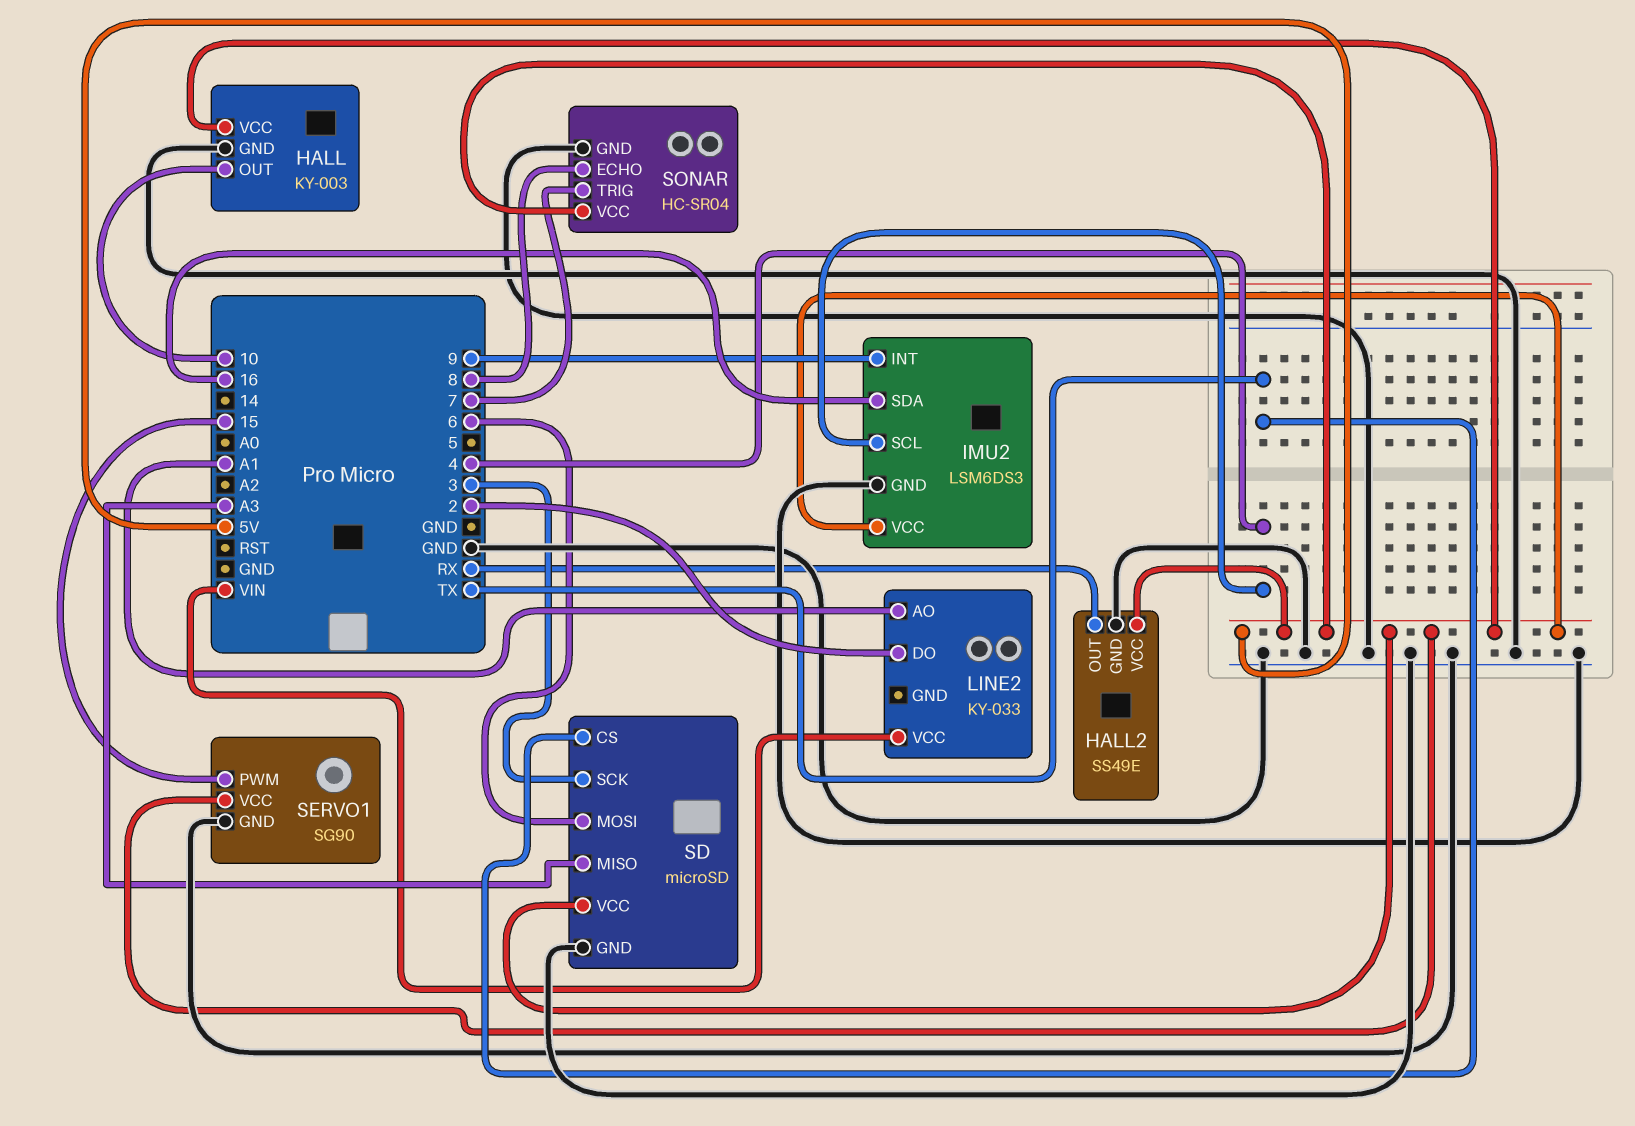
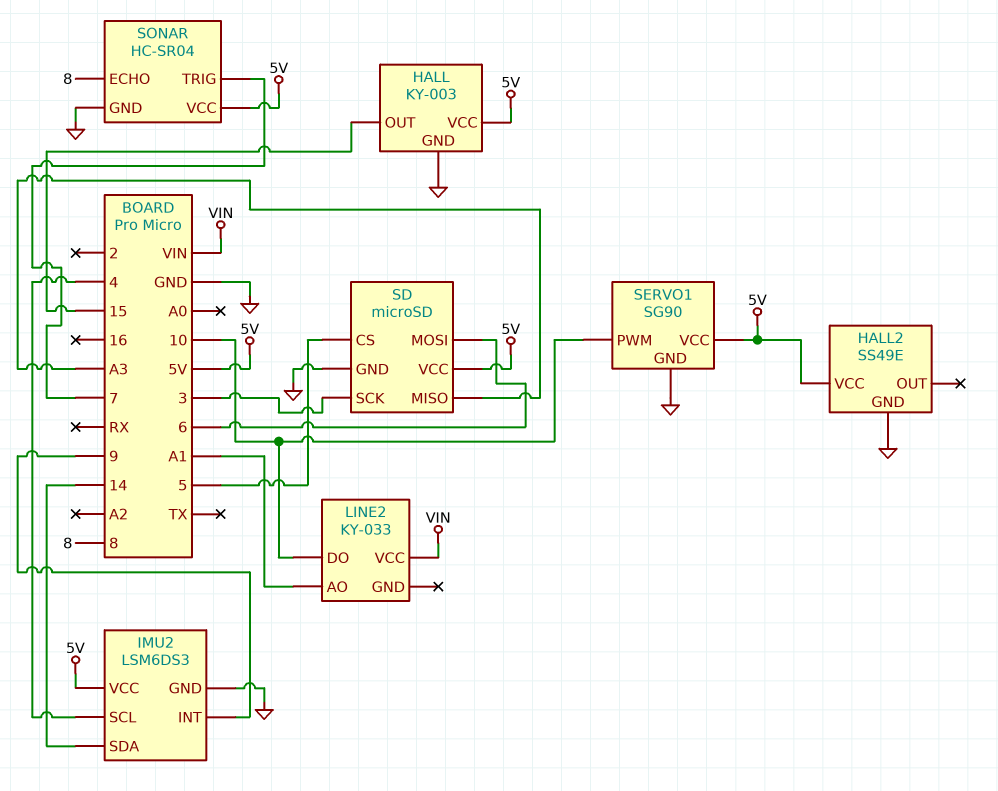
HALL pin OUT: 10 -> 15
HALL2 pin OUT: RX -> none
IMU2 pin SDA: 16 -> 14
LINE2 pin DO: 2 -> 10
SD pin CS: TX -> 5
SERVO1 pin PWM: 15 -> 10

